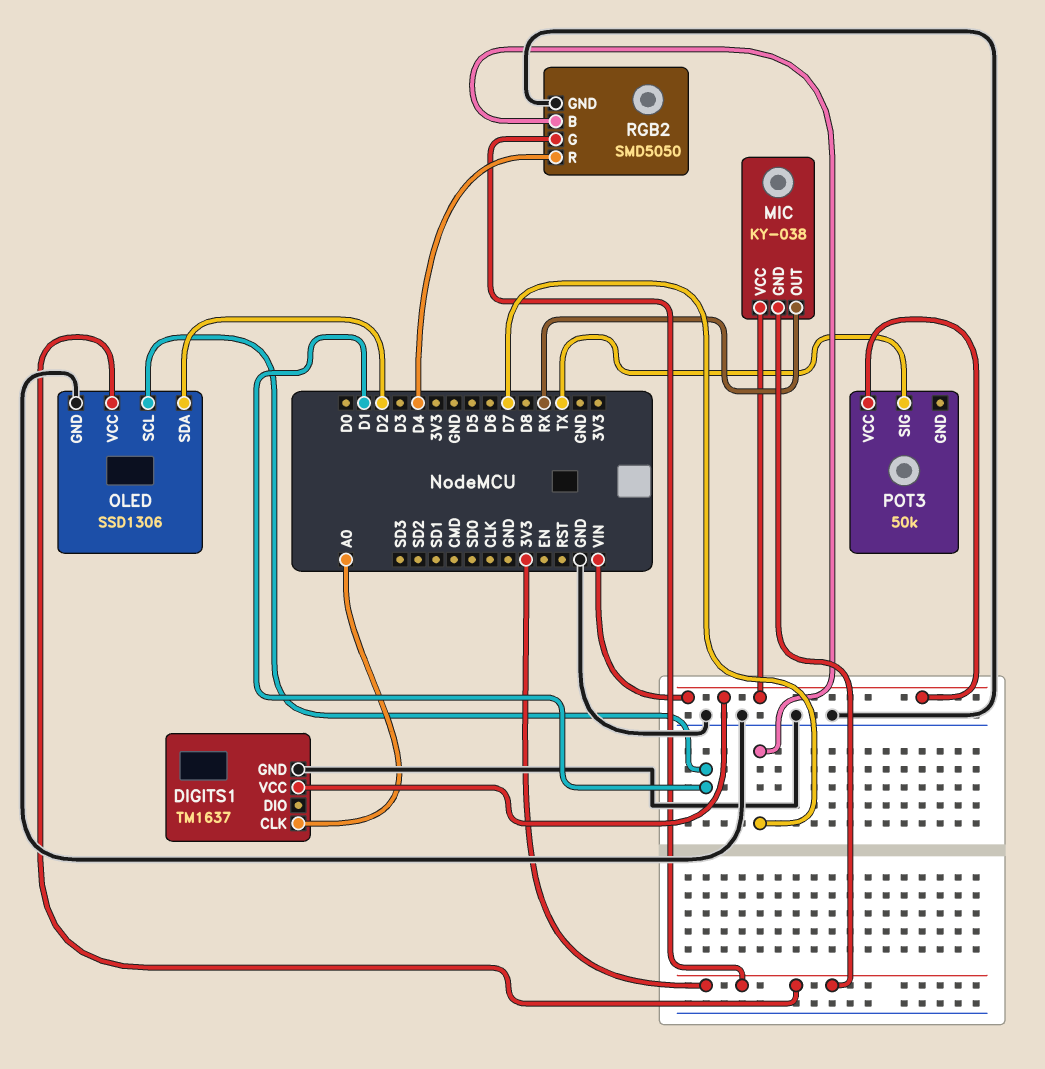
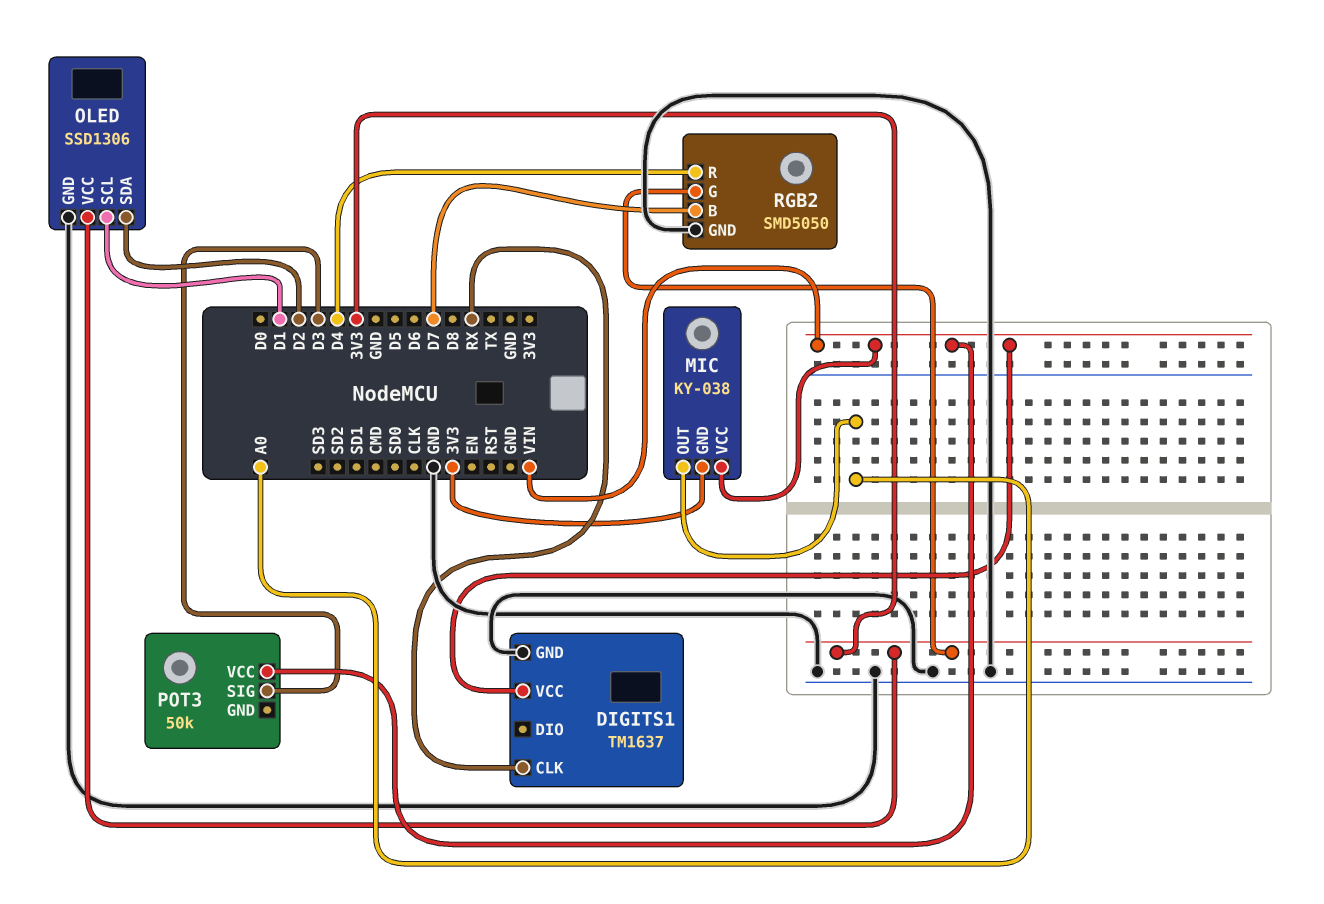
DIGITS1 pin CLK: A0 -> RX
MIC pin OUT: RX -> A0
POT3 pin SIG: TX -> D3

